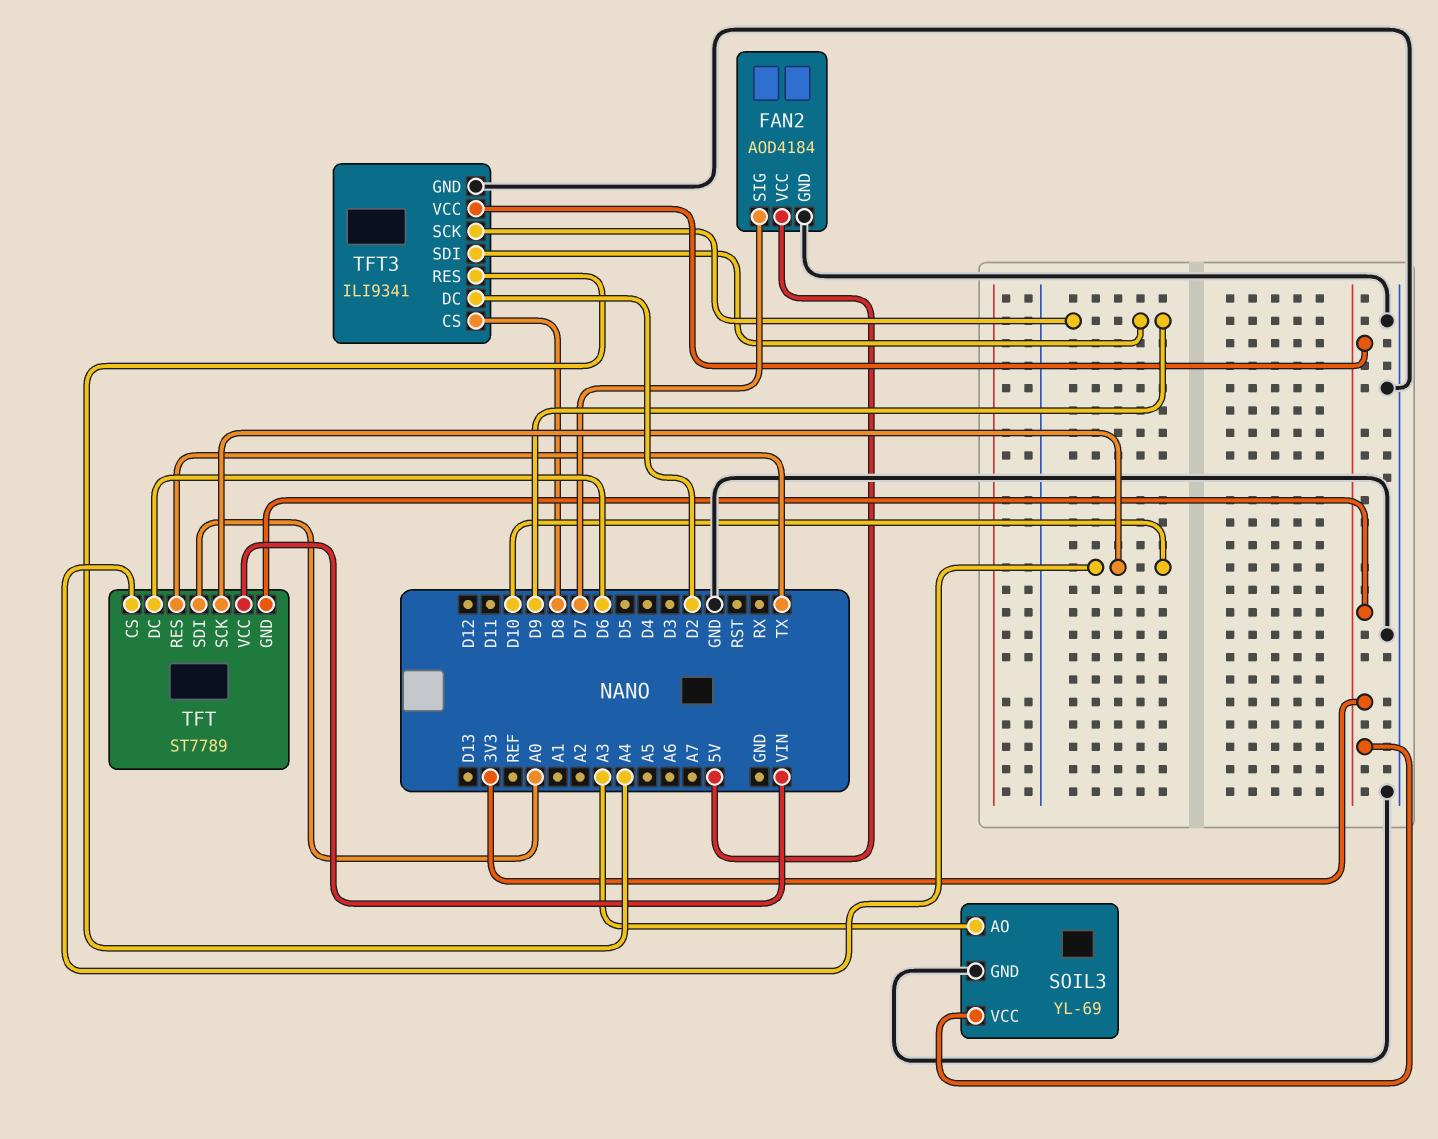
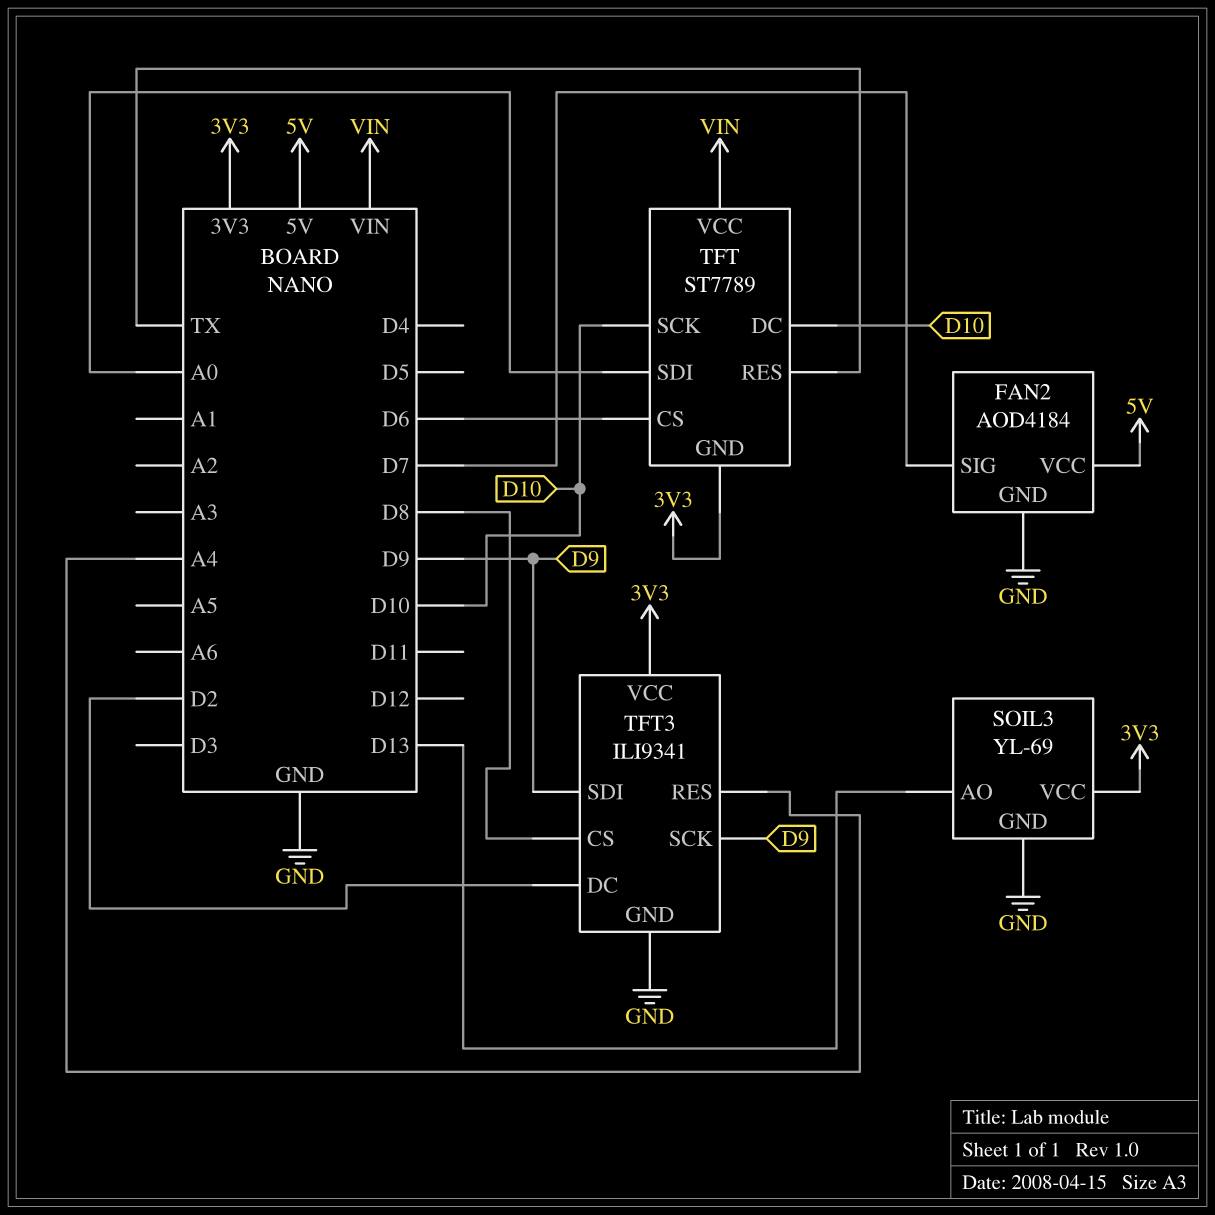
SOIL3 pin AO: A3 -> D13
TFT pin CS: D10 -> D6
TFT pin DC: D6 -> D10

